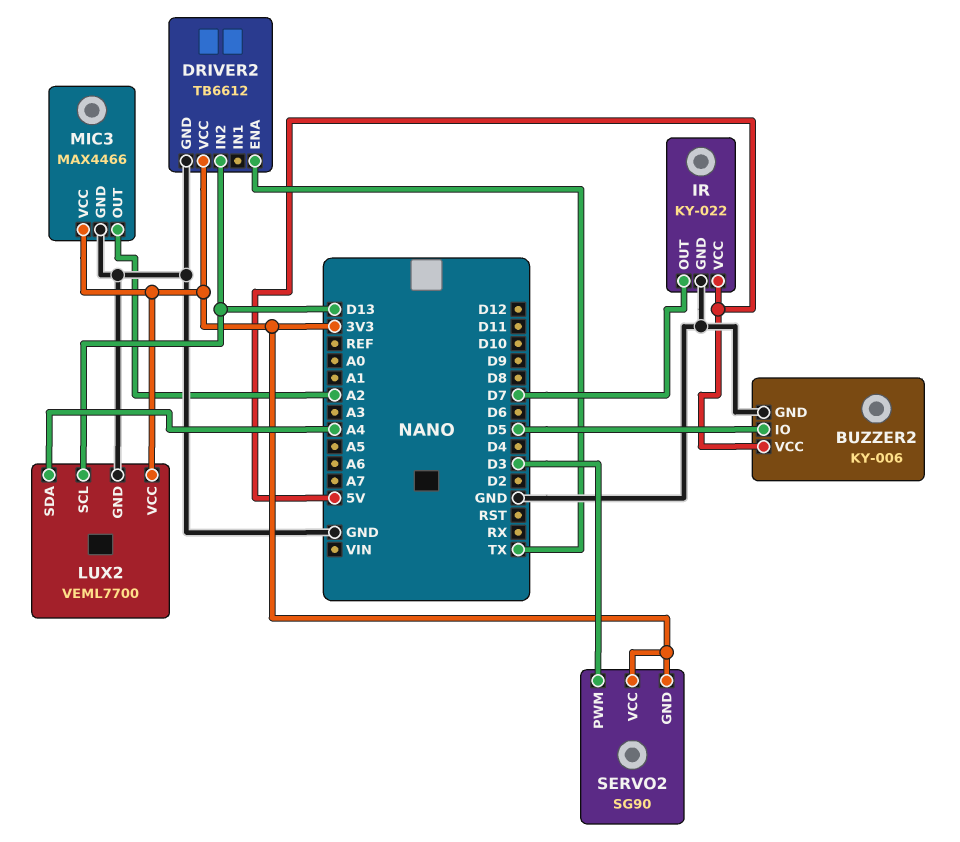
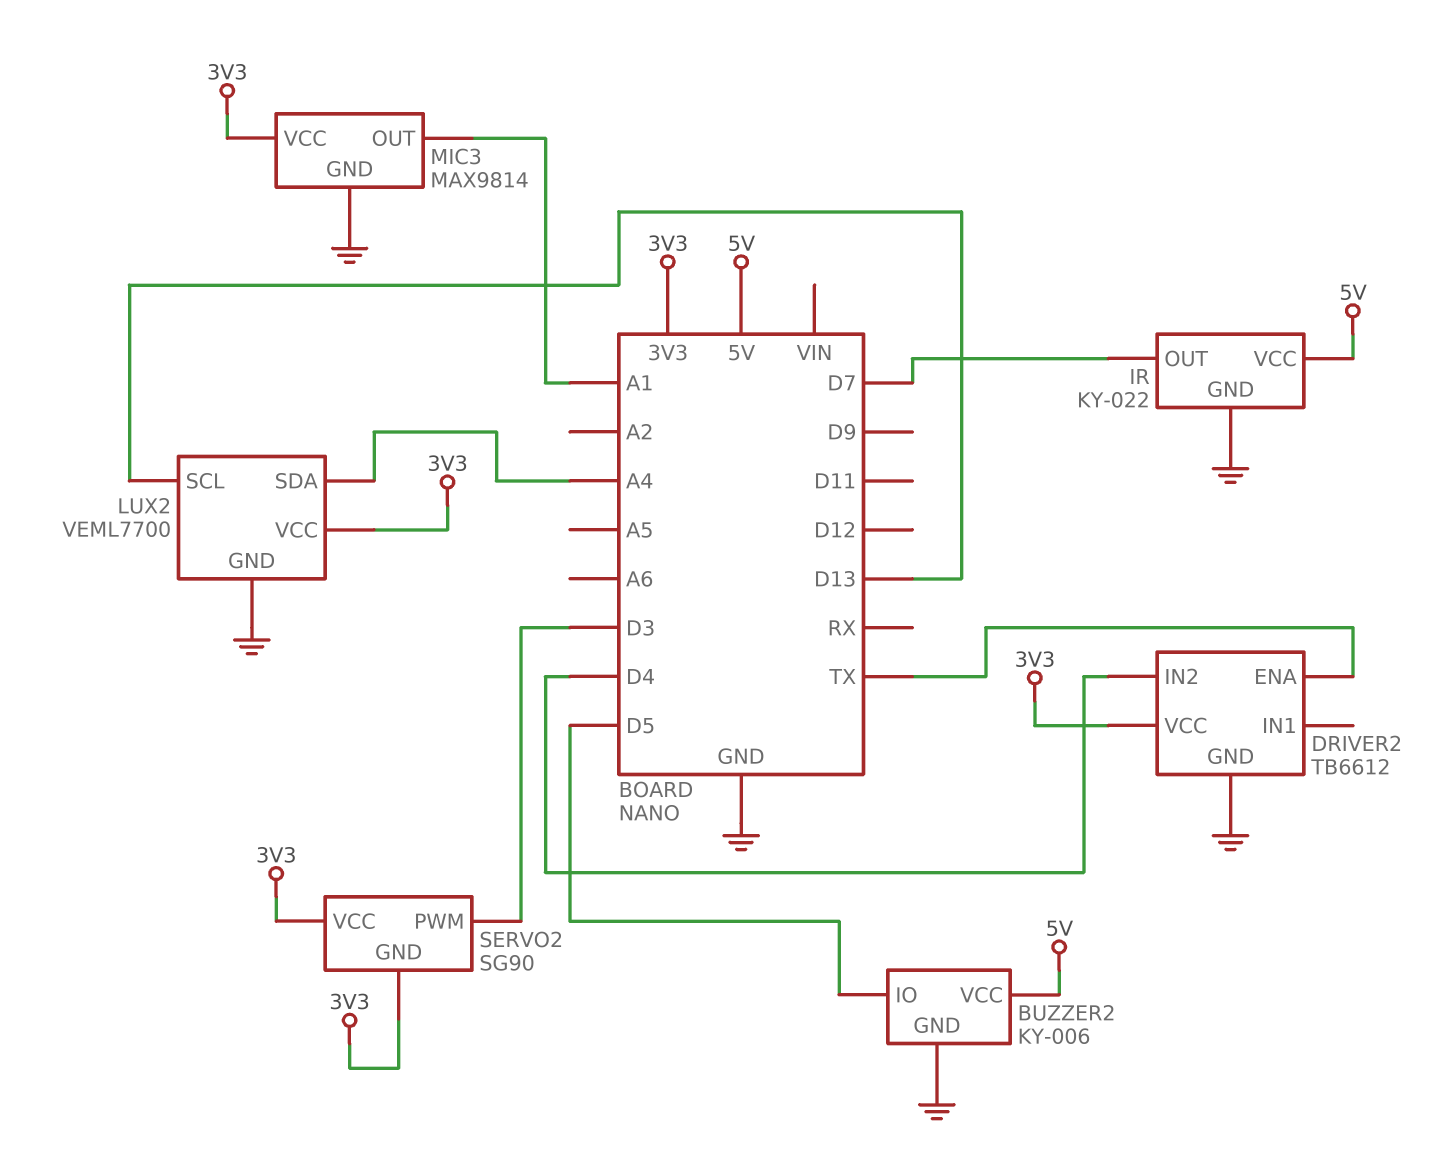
DRIVER2 pin IN2: D13 -> D4
MIC3: MAX4466 -> MAX9814
MIC3 pin OUT: A2 -> A1

